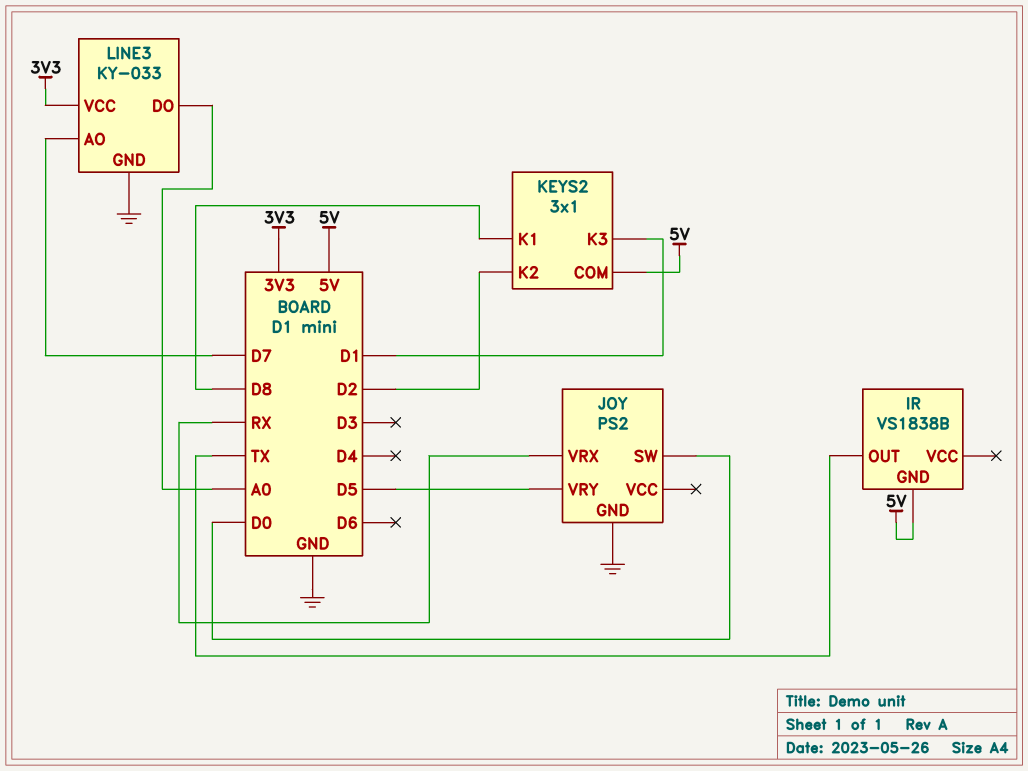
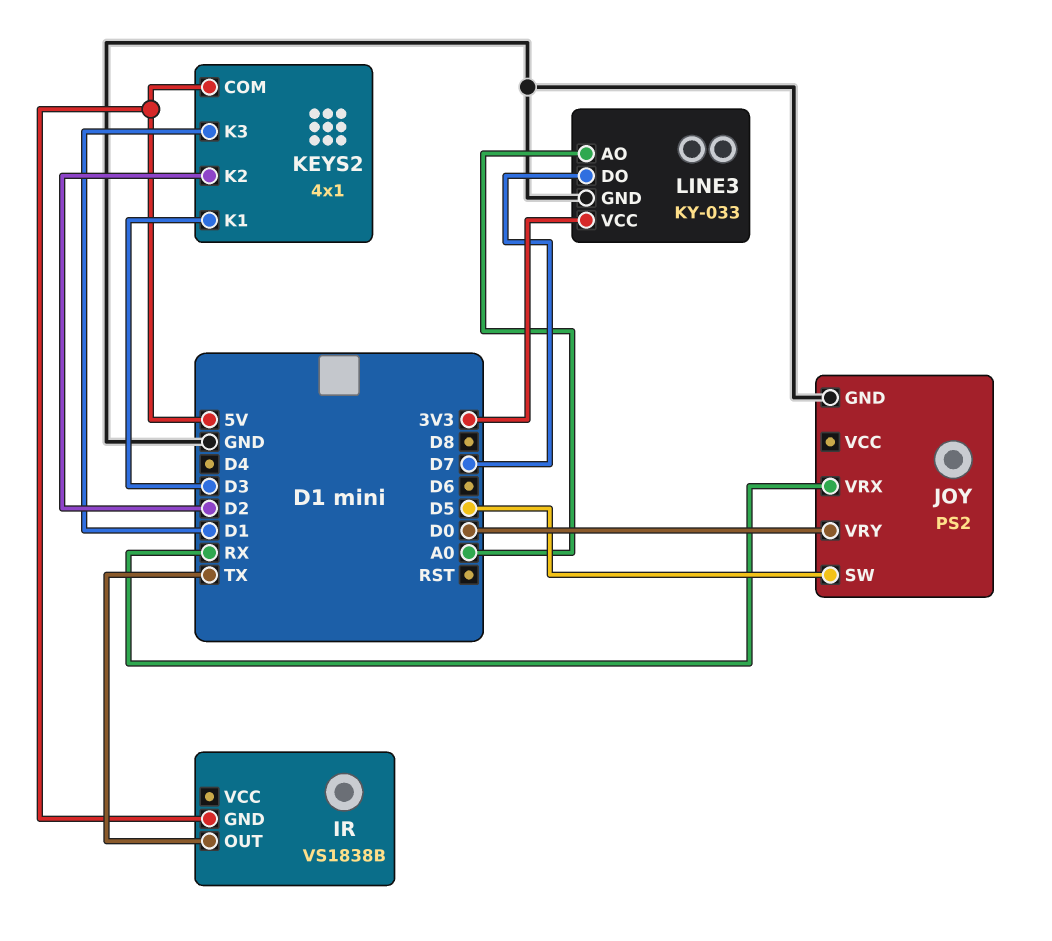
JOY pin SW: D0 -> D5
JOY pin VRY: D5 -> D0
KEYS2: 3x1 -> 4x1
KEYS2 pin K1: D8 -> D3
LINE3 pin AO: D7 -> A0
LINE3 pin DO: A0 -> D7

